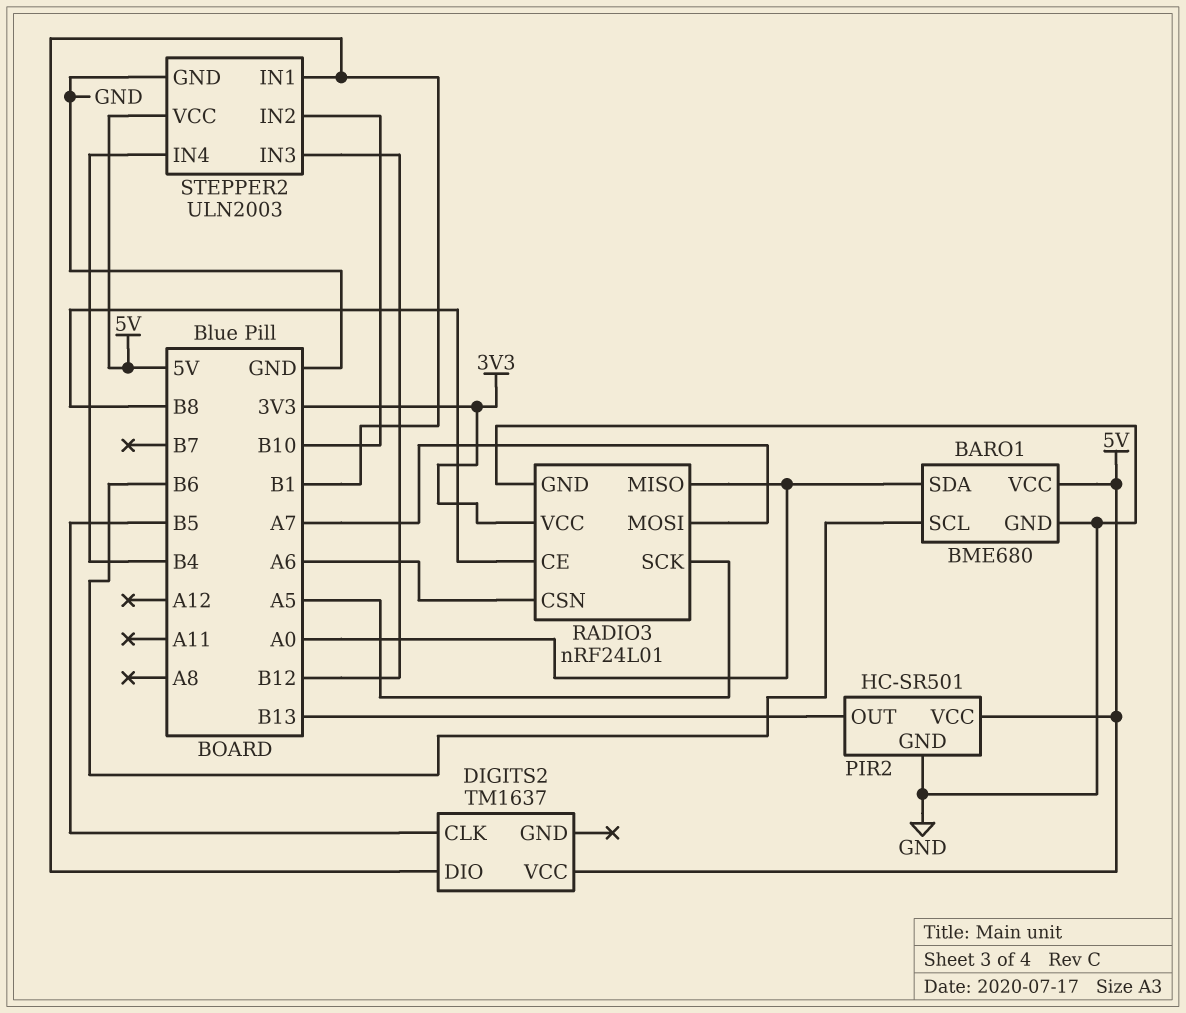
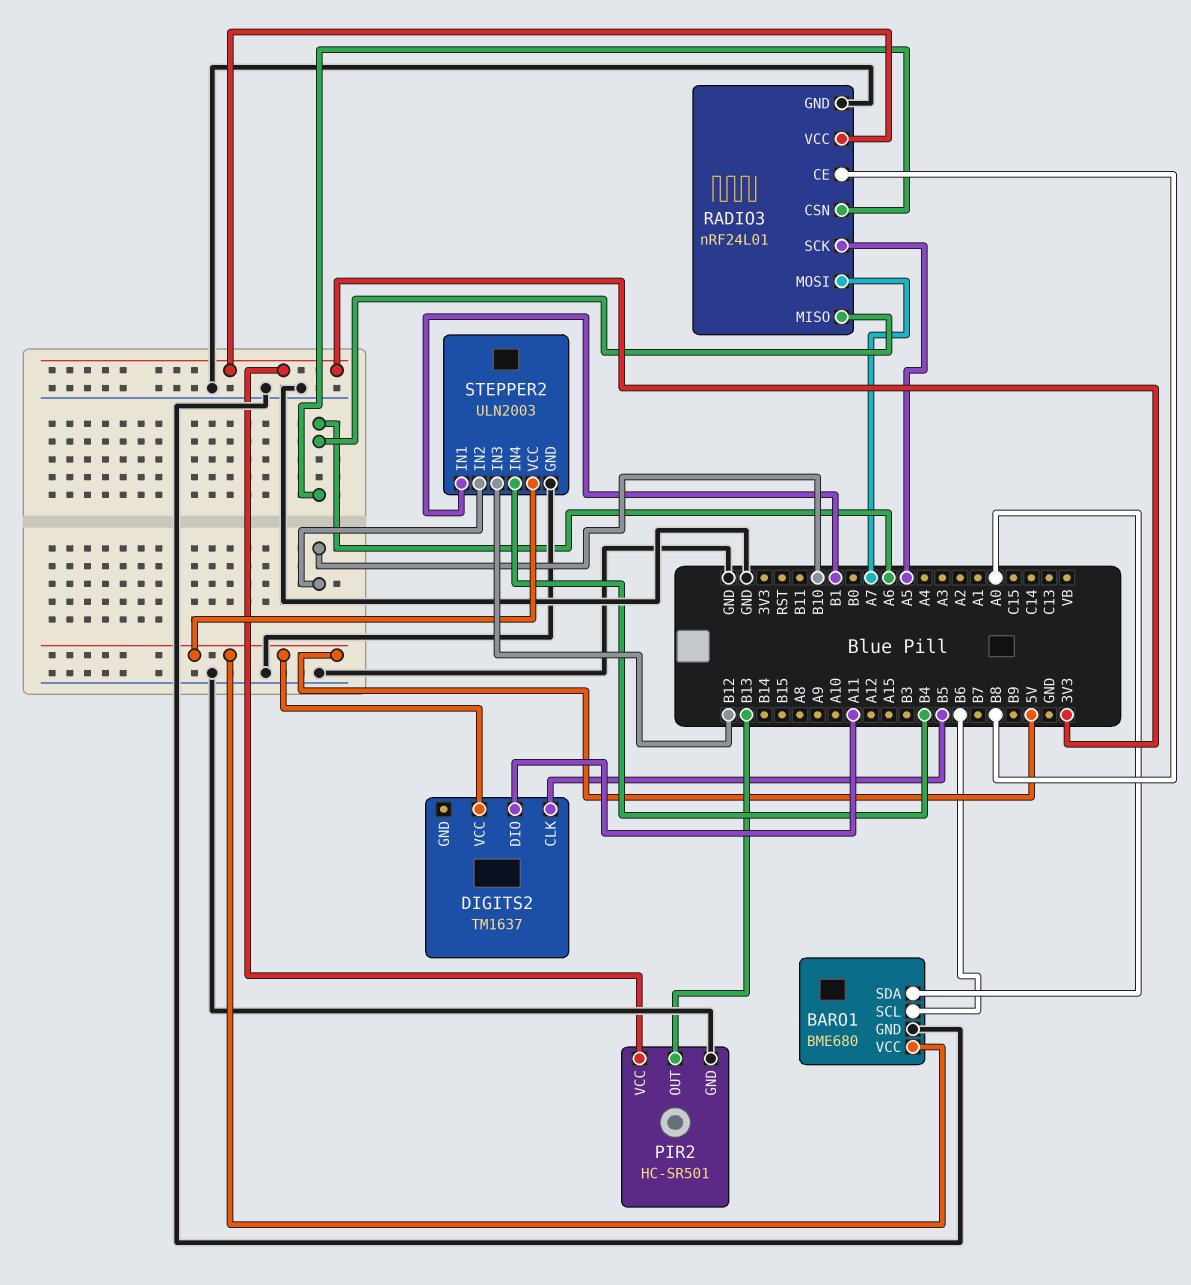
DIGITS2 pin DIO: B1 -> A11
PIR2 pin VCC: 5V -> 3V3
RADIO3 pin MISO: A0 -> A6

